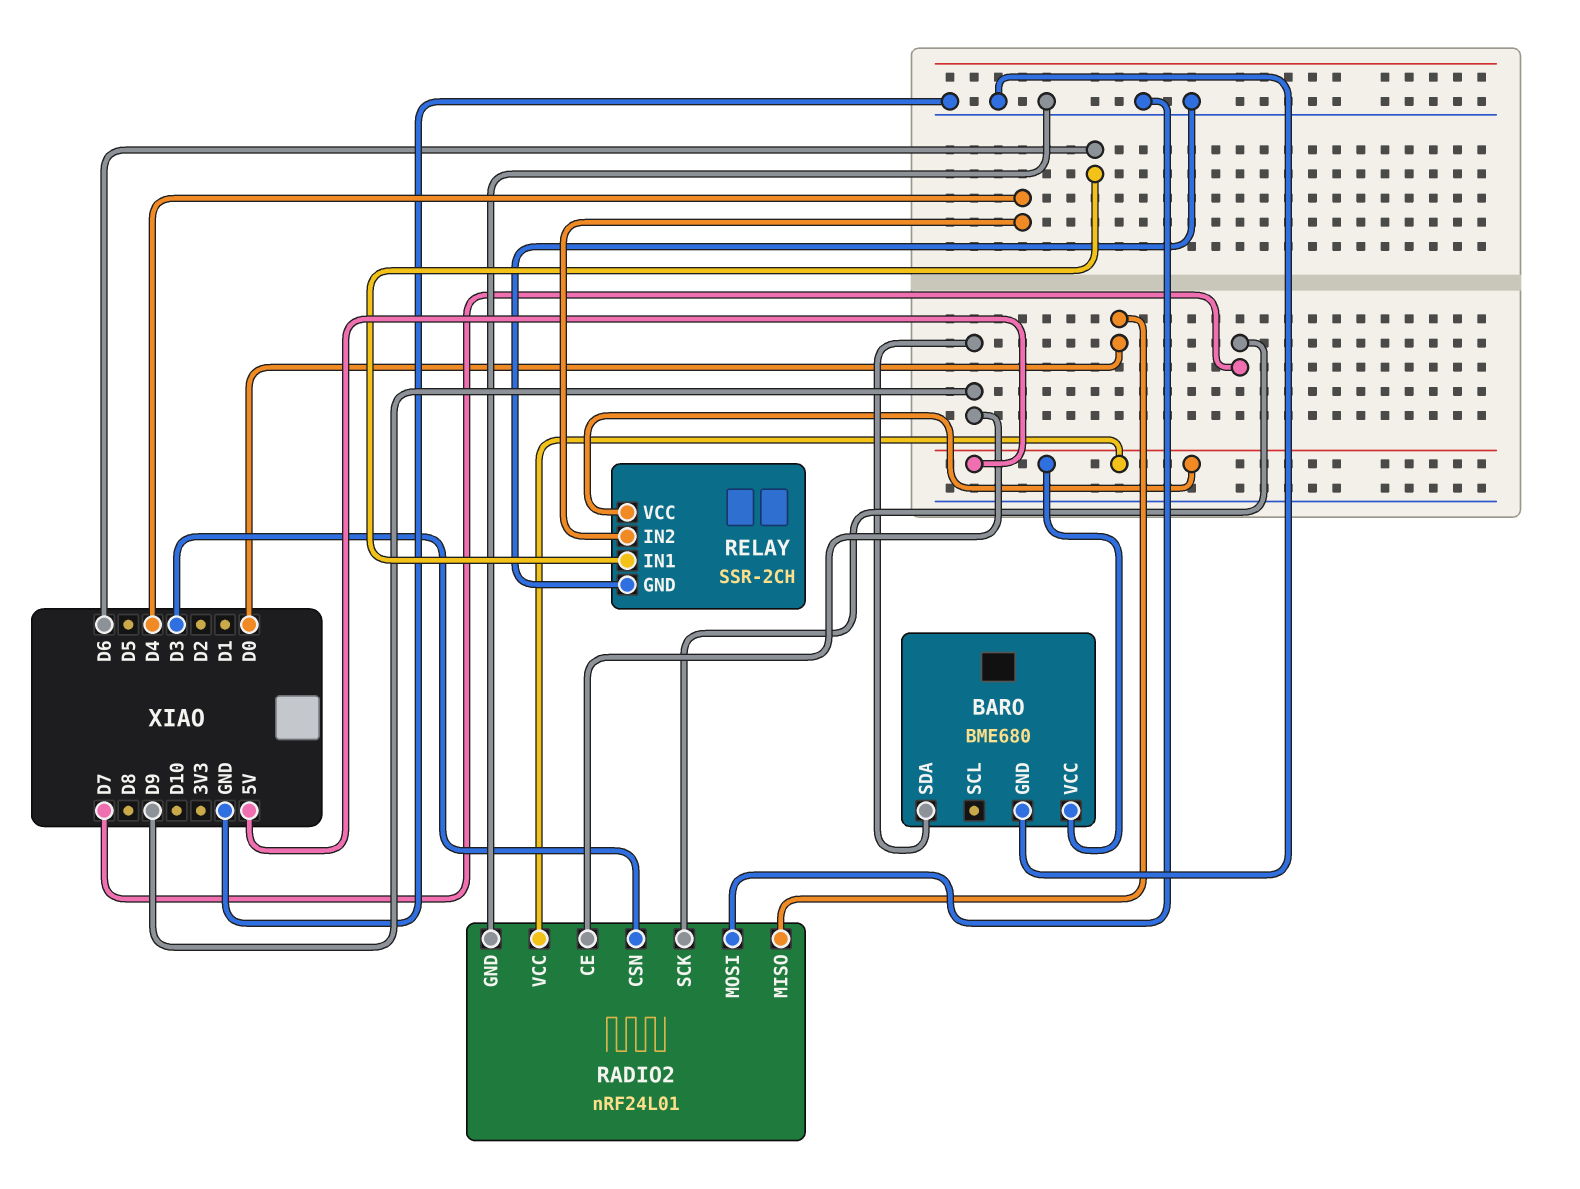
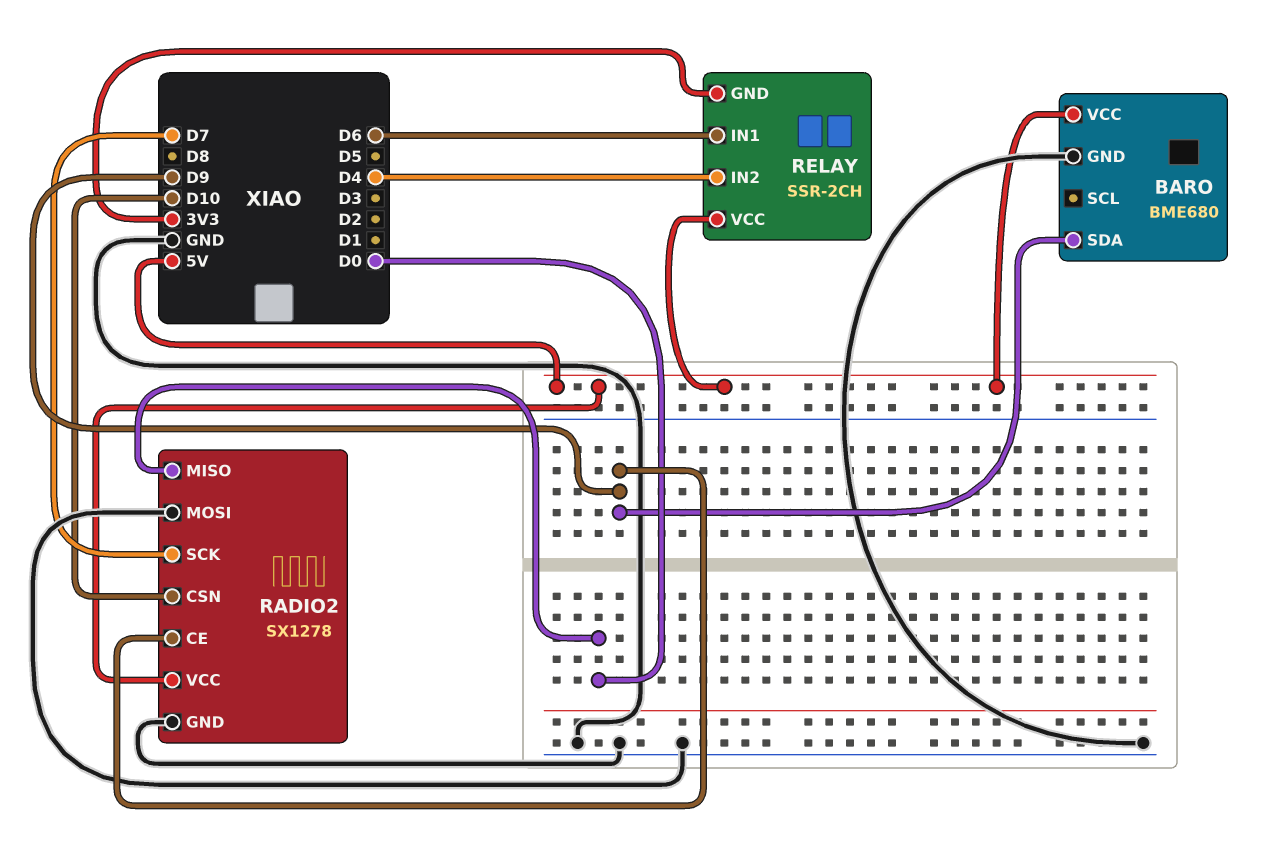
RADIO2: nRF24L01 -> SX1278
RADIO2 pin CSN: D3 -> D10
RELAY pin GND: GND -> 3V3

